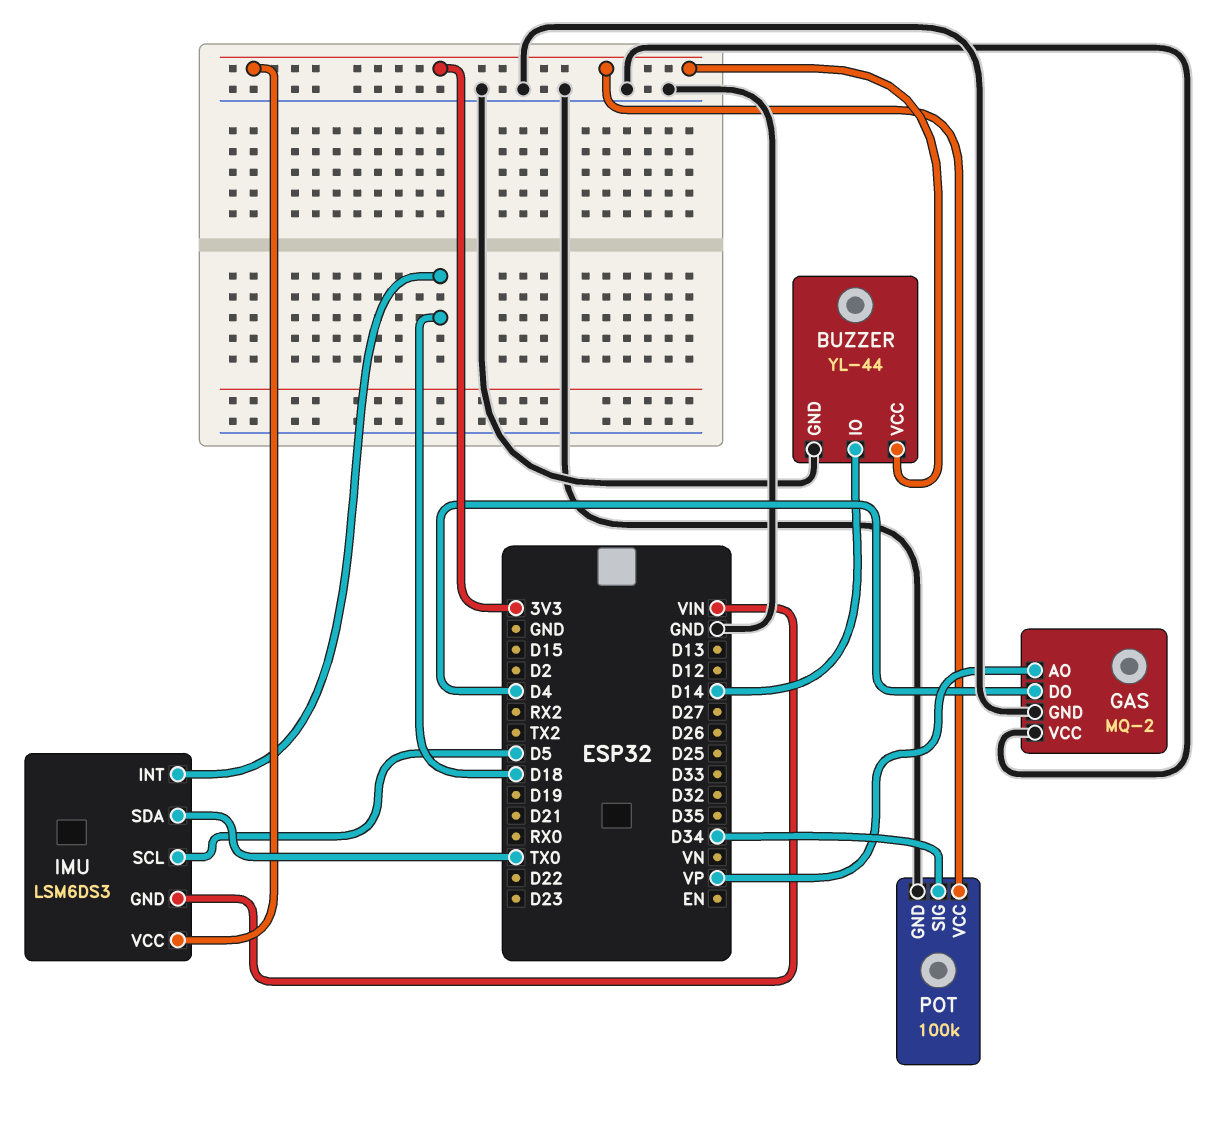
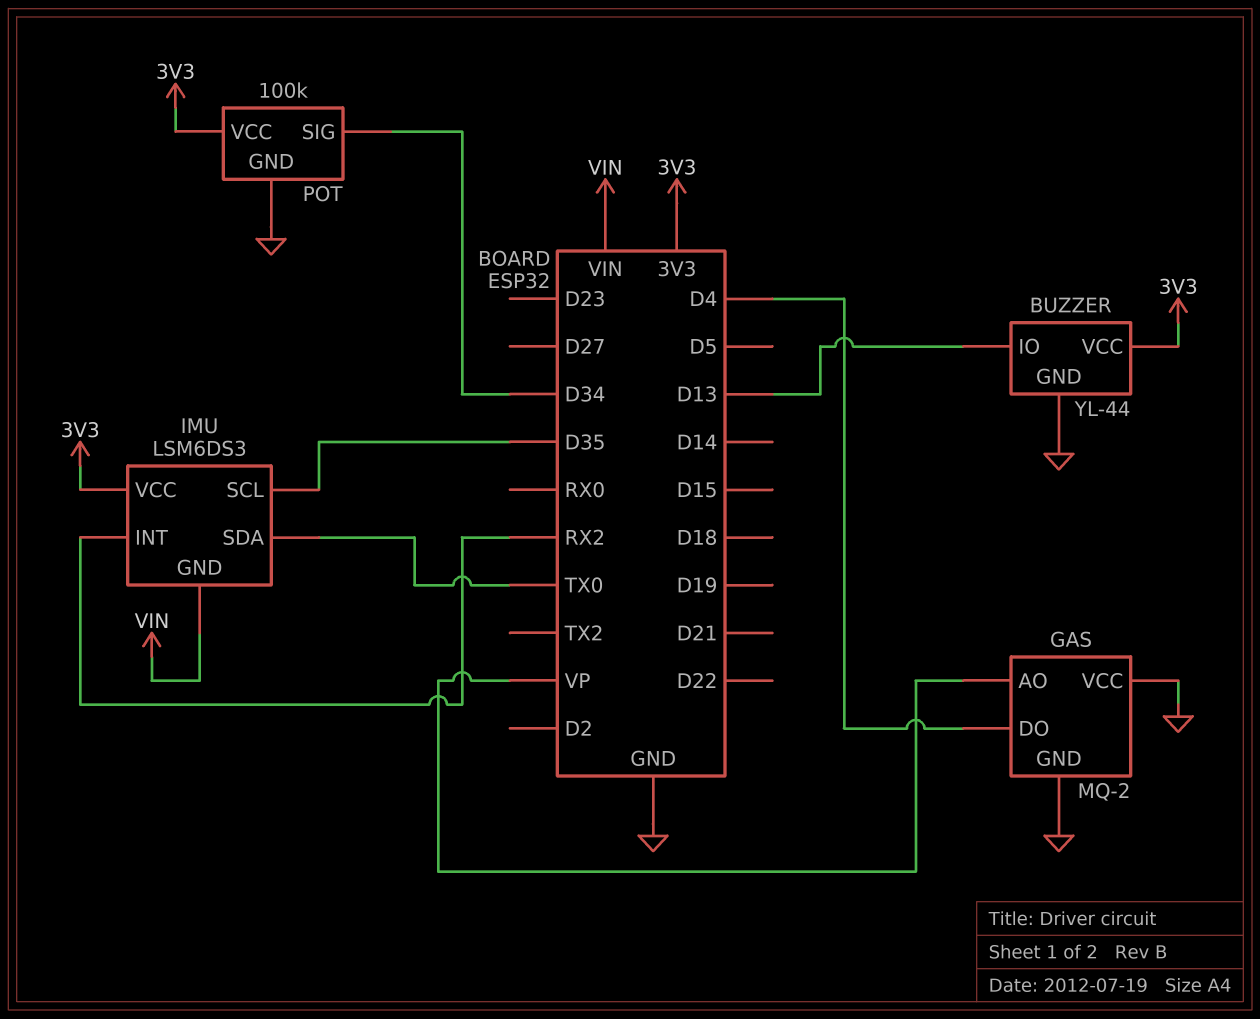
BUZZER pin IO: D14 -> D13
IMU pin INT: D18 -> RX2
IMU pin SCL: D5 -> D35

